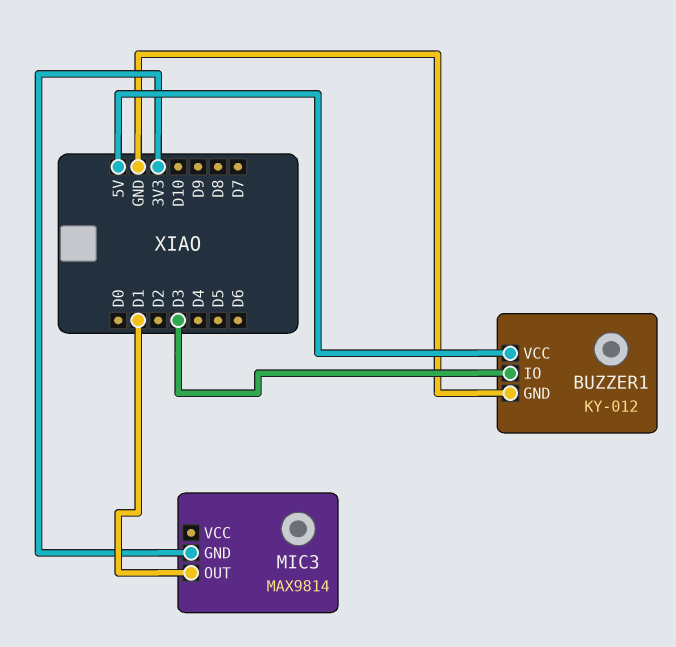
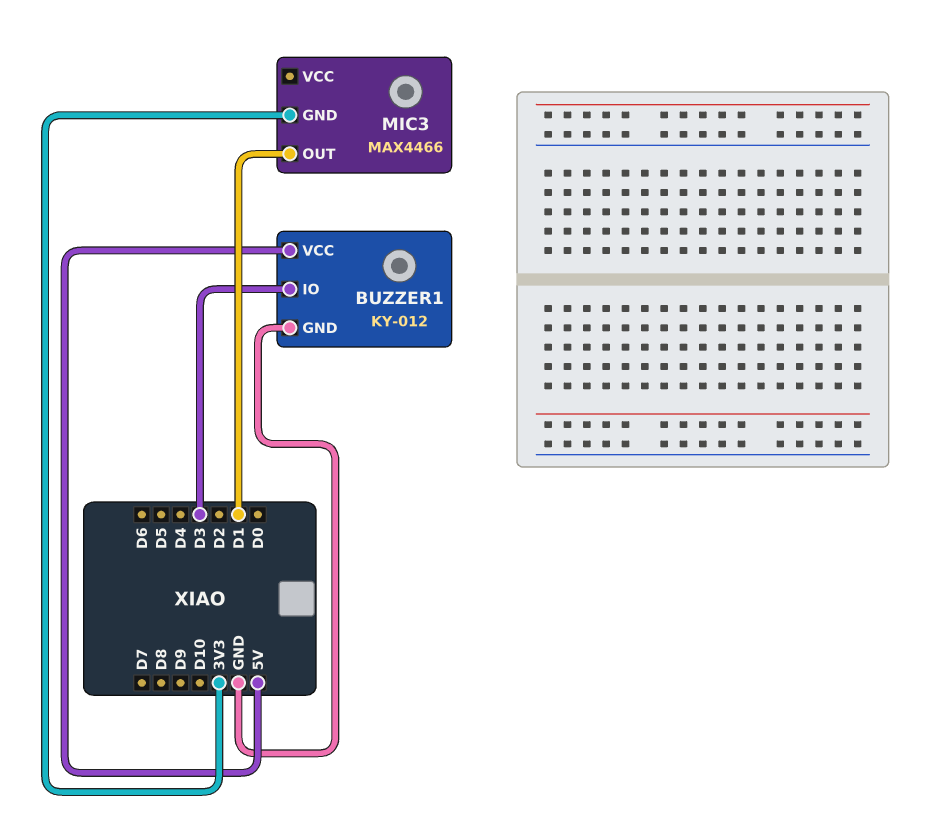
MIC3: MAX9814 -> MAX4466

